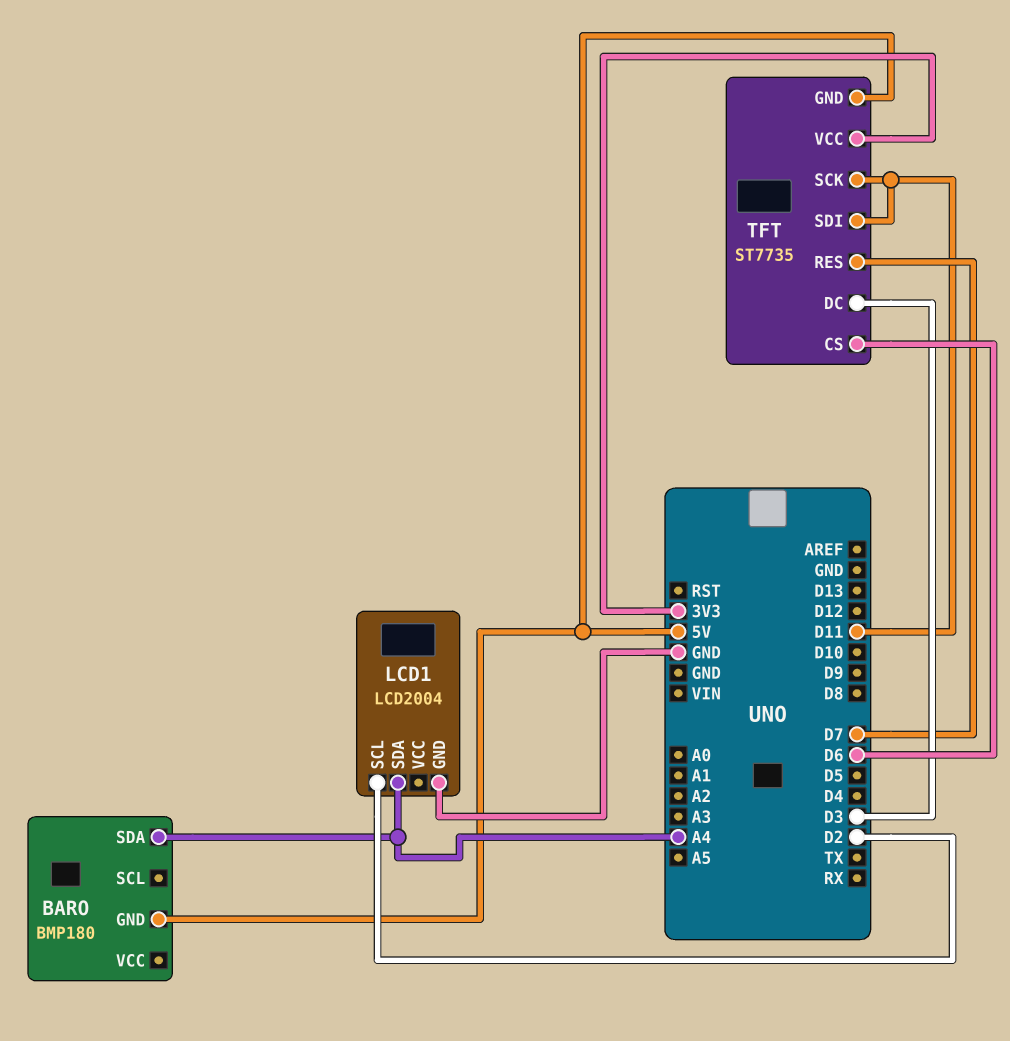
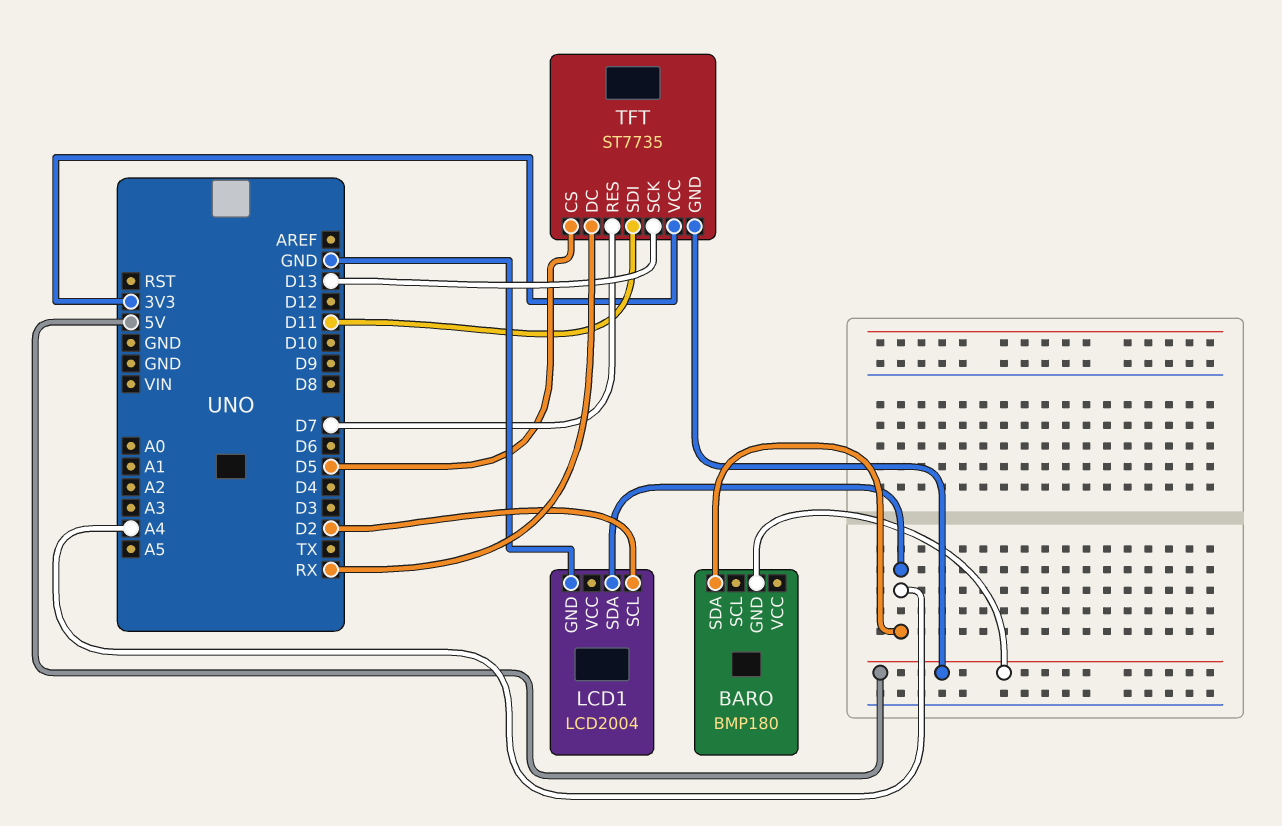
TFT pin CS: D6 -> D5
TFT pin DC: D3 -> RX
TFT pin SCK: D11 -> D13

